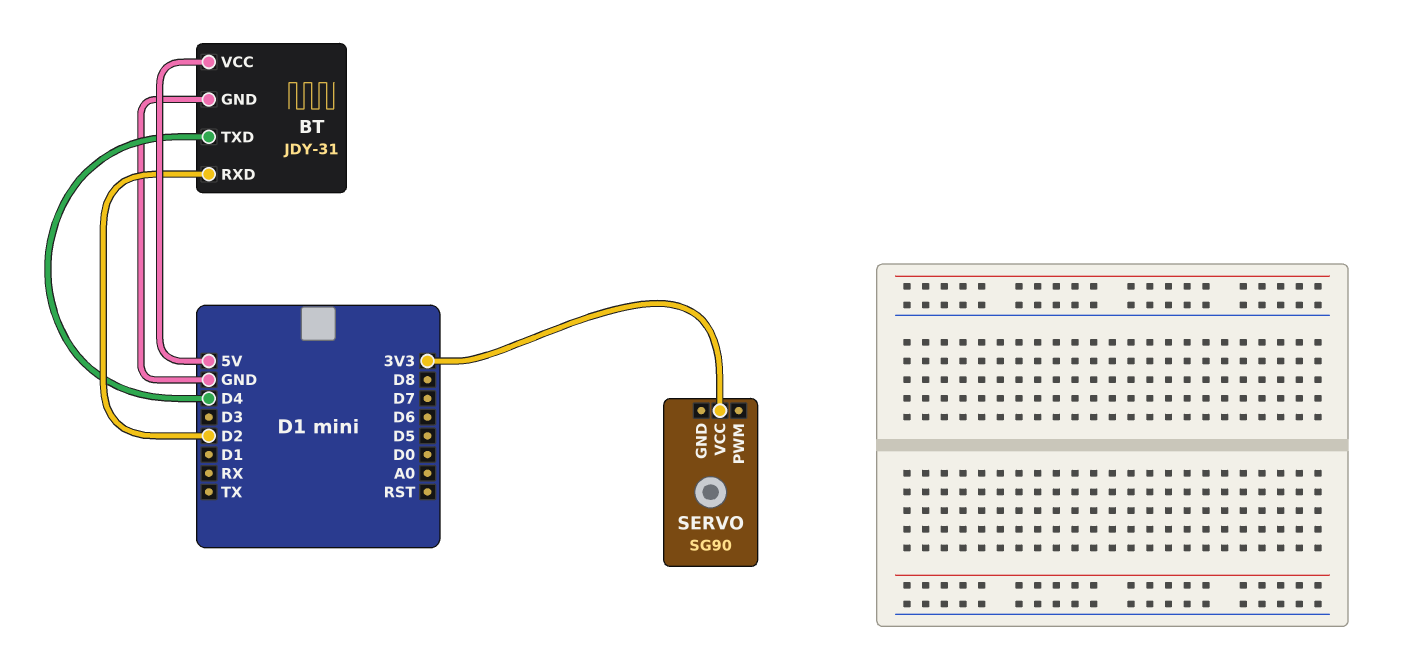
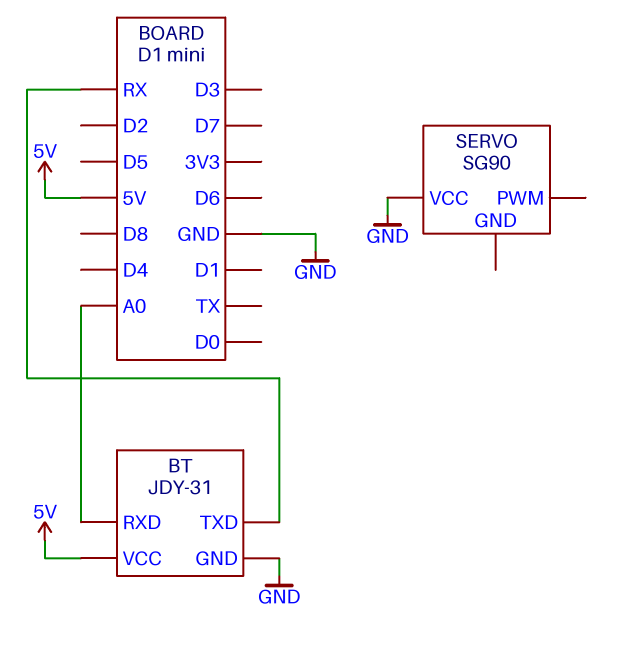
BT pin RXD: D2 -> A0
BT pin TXD: D4 -> RX
SERVO pin VCC: 3V3 -> GND

